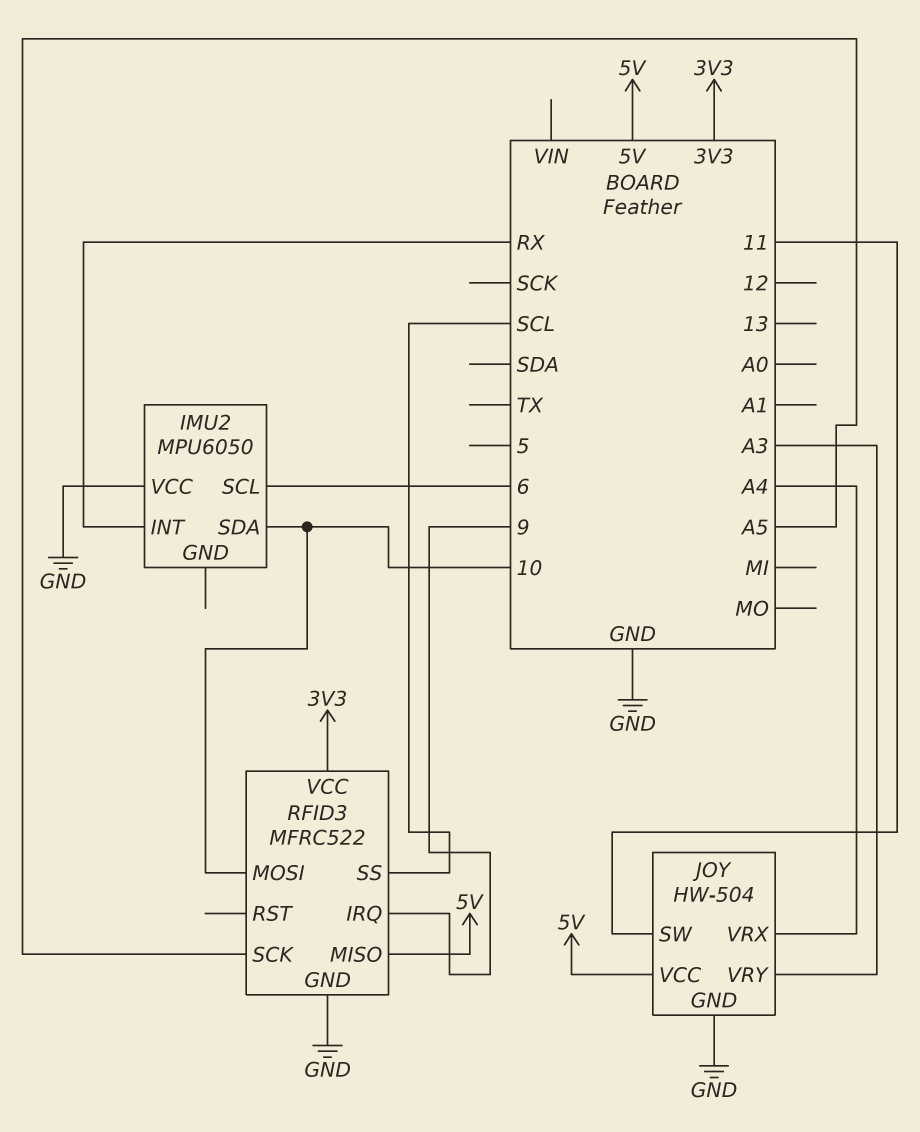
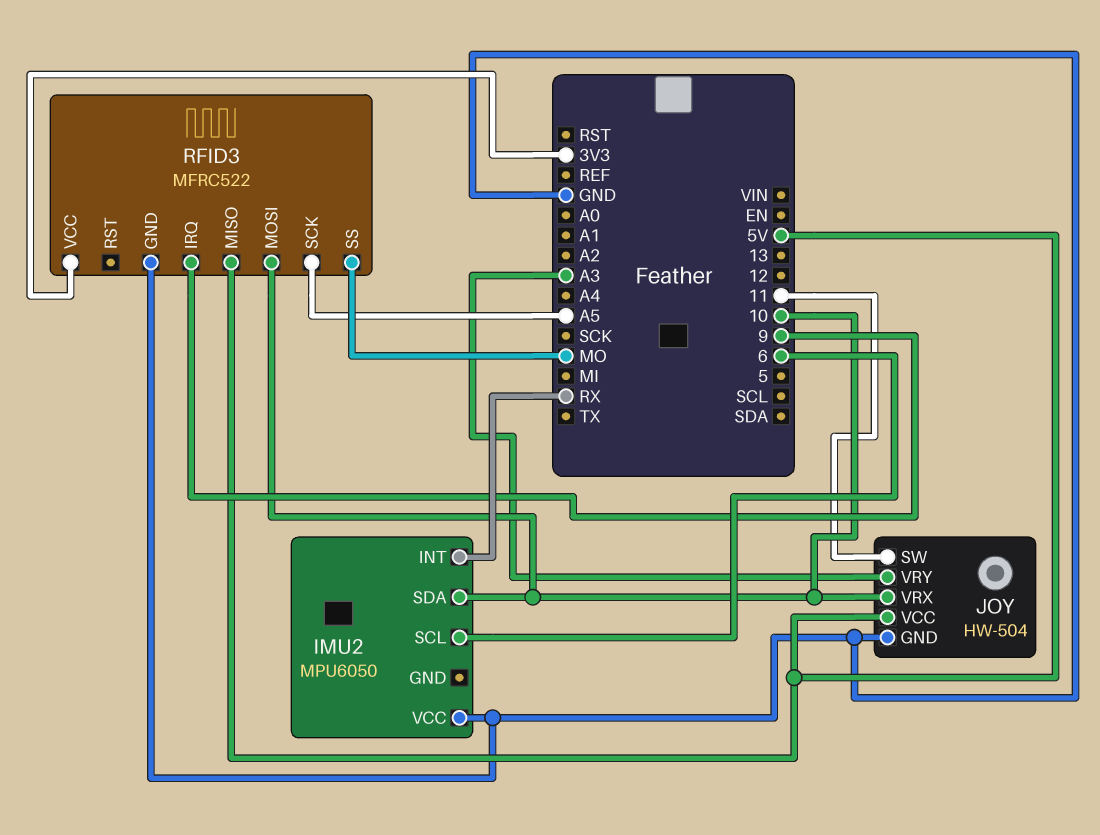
JOY pin VRX: A4 -> 10
RFID3 pin SS: SCL -> MO

